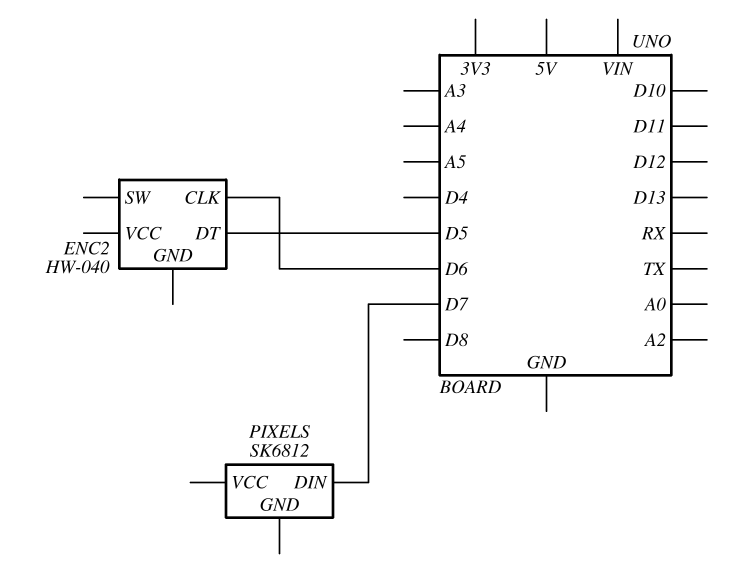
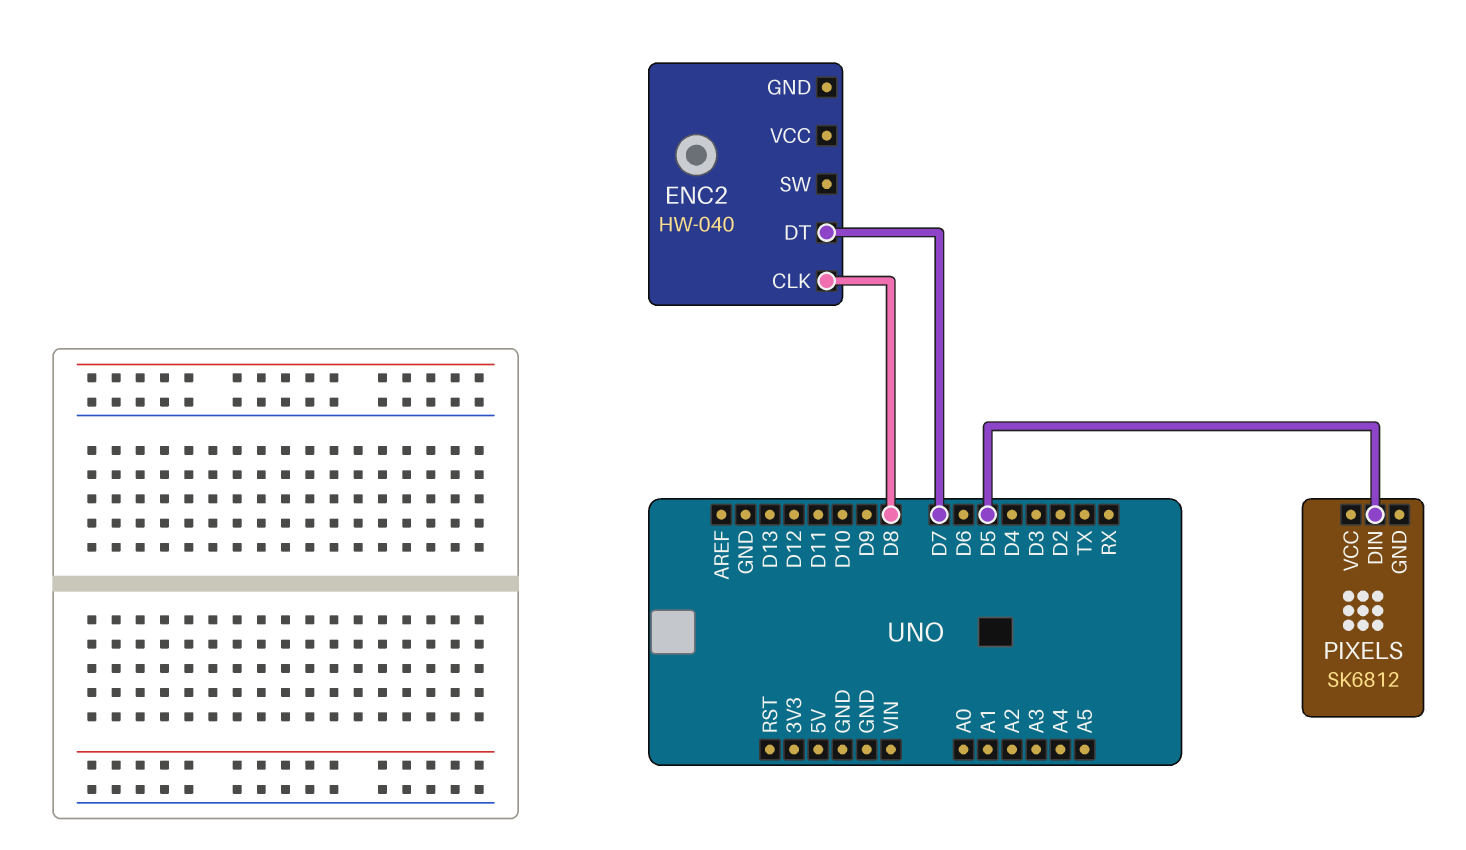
ENC2 pin CLK: D6 -> D8
ENC2 pin DT: D5 -> D7
PIXELS pin DIN: D7 -> D5

